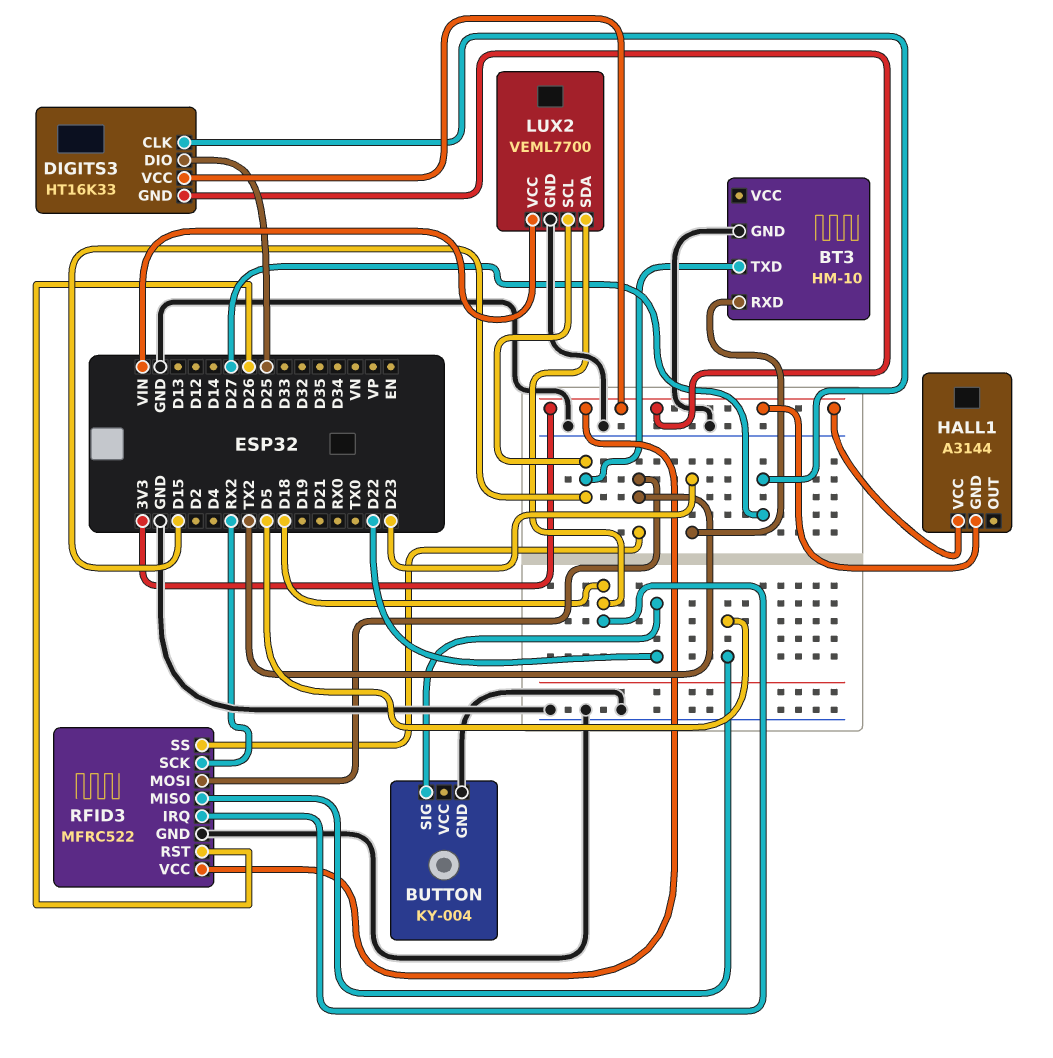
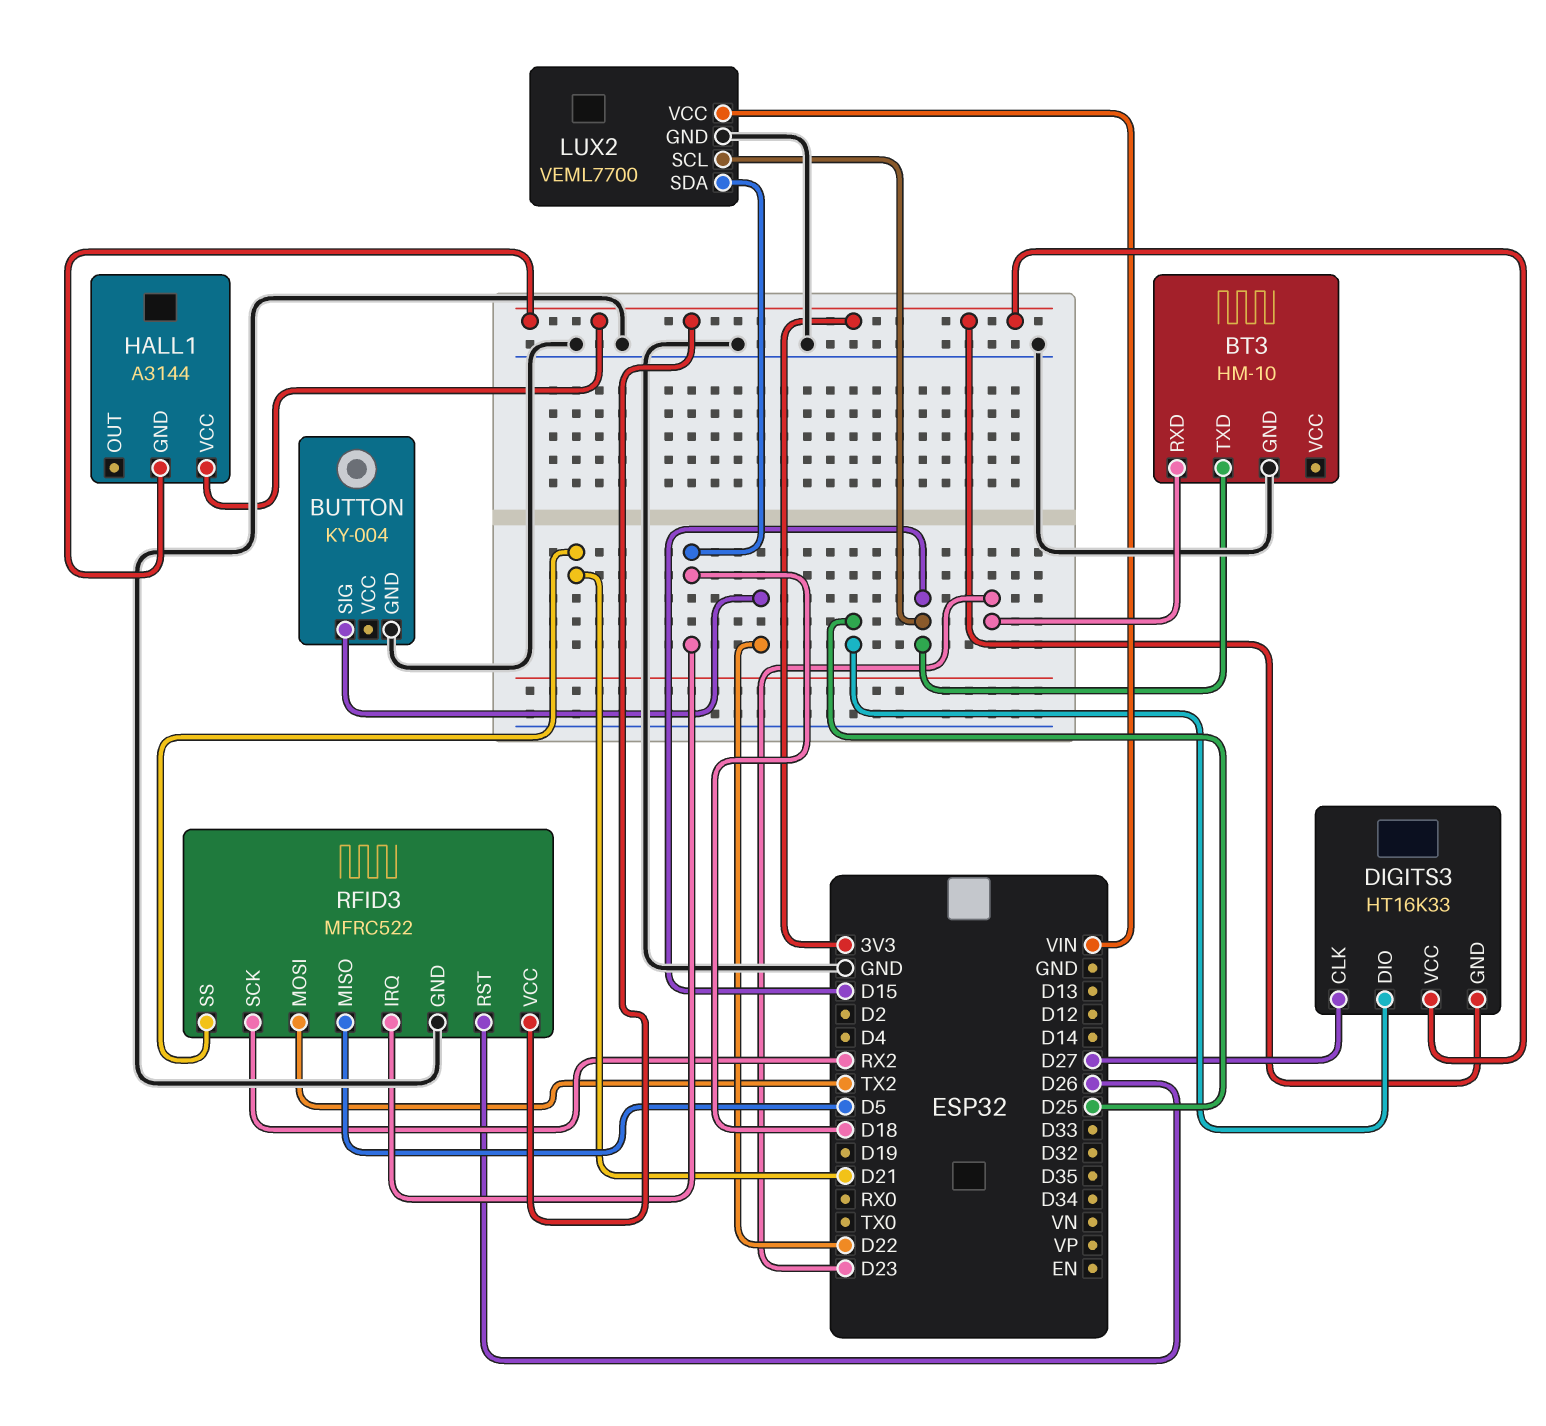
RFID3 pin SS: TX2 -> D21

